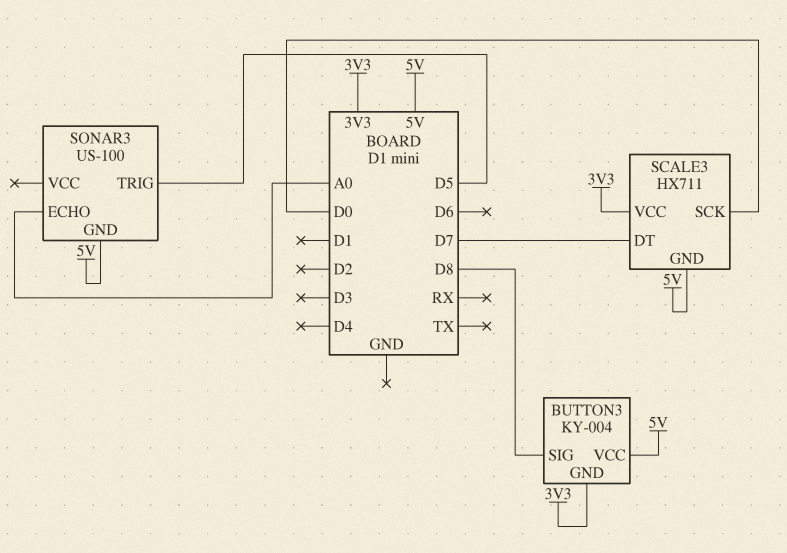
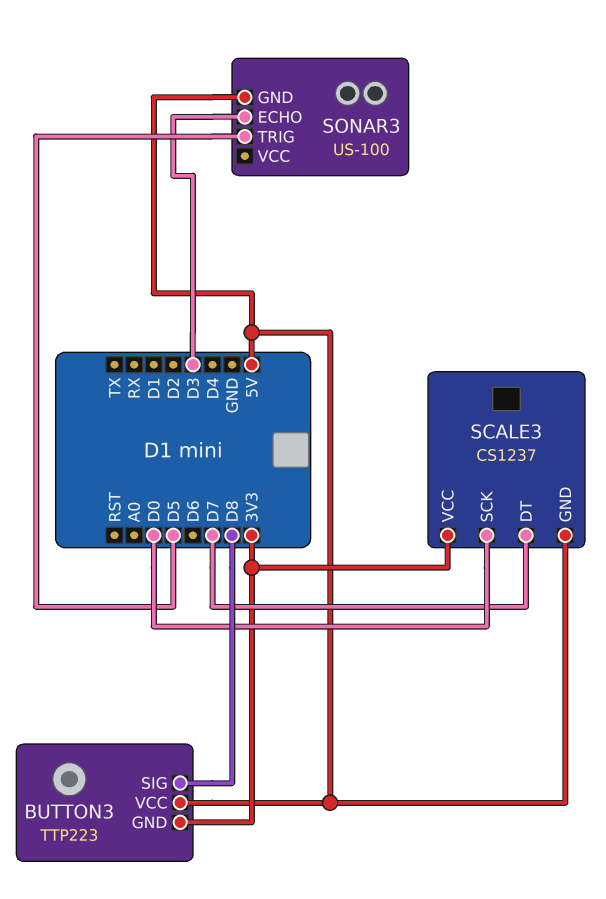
BUTTON3: KY-004 -> TTP223
SCALE3: HX711 -> CS1237
SONAR3 pin ECHO: A0 -> D3

